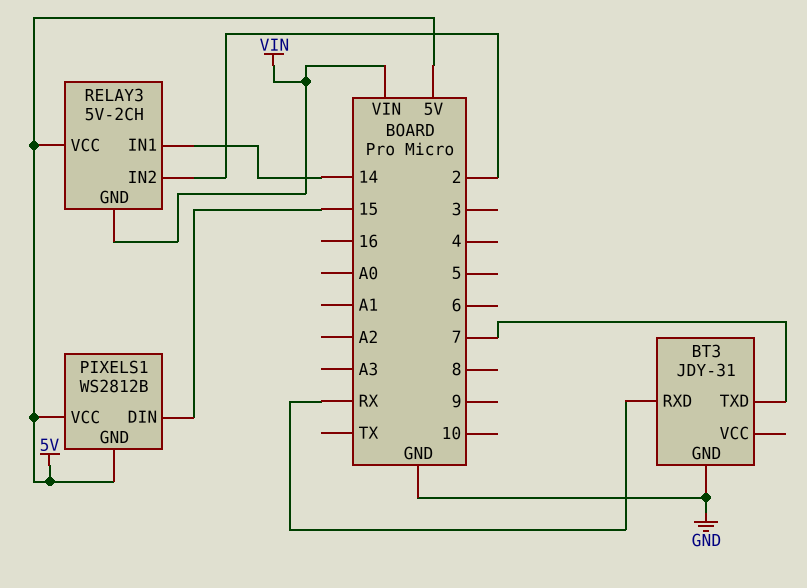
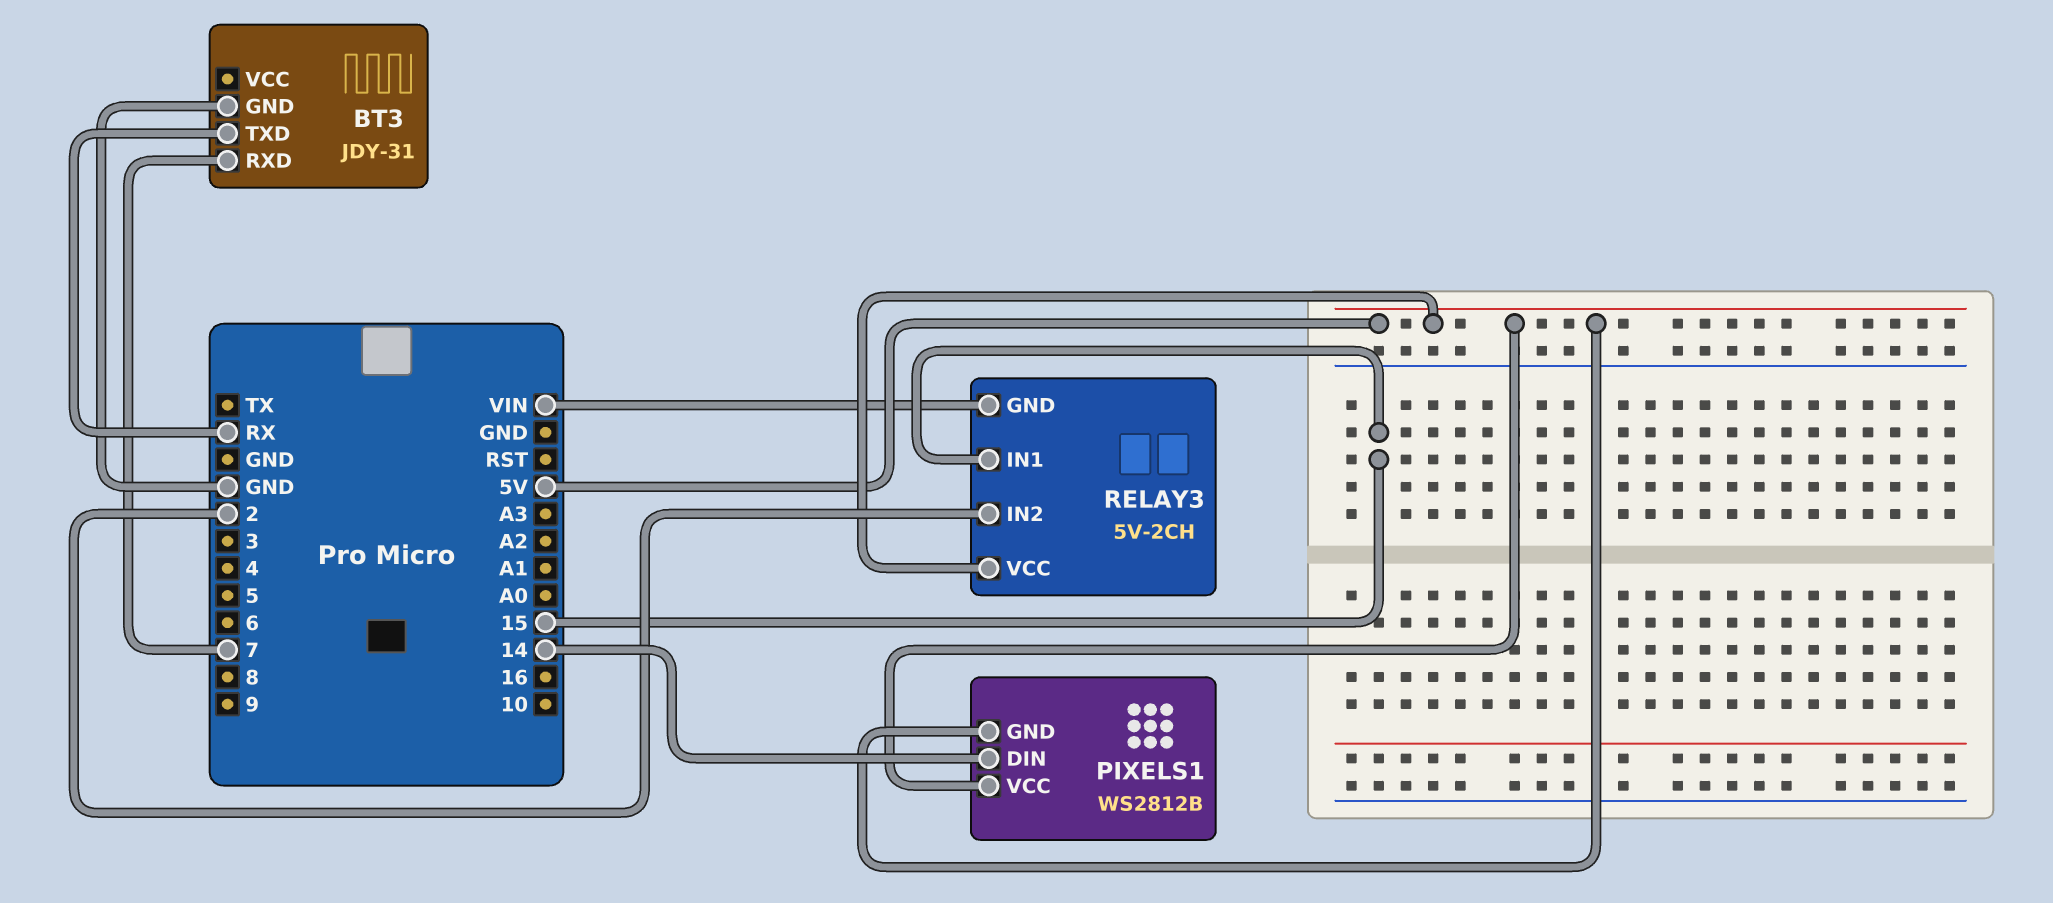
BT3 pin RXD: RX -> 7
BT3 pin TXD: 7 -> RX
PIXELS1 pin DIN: 15 -> 14
RELAY3 pin IN1: 14 -> 15

